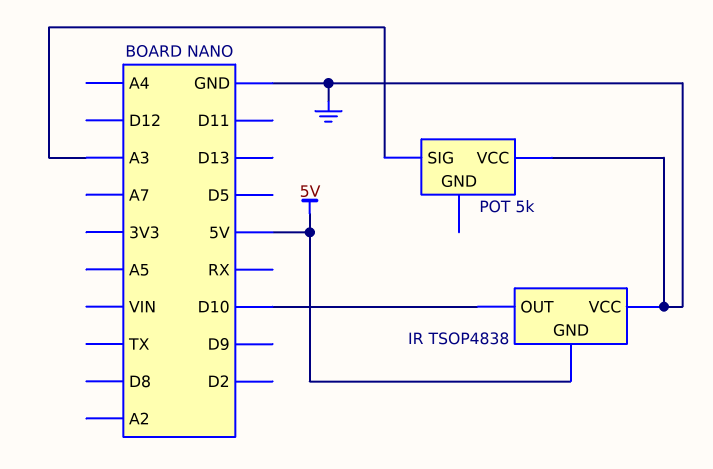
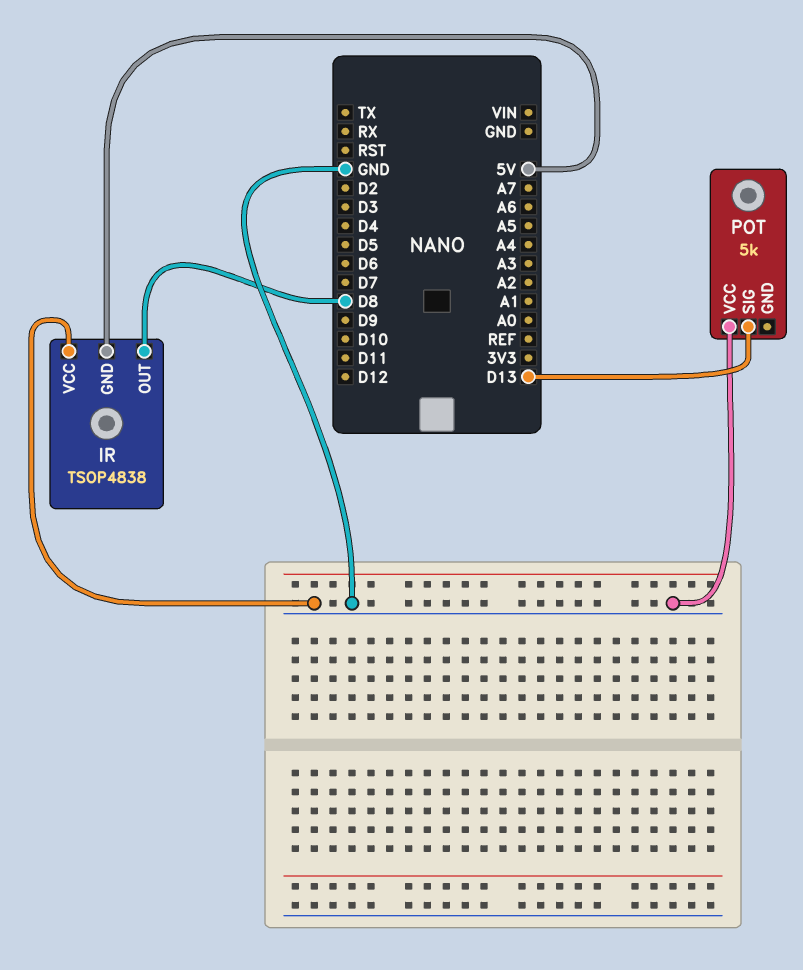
IR pin OUT: D10 -> D8
POT pin SIG: A3 -> D13

